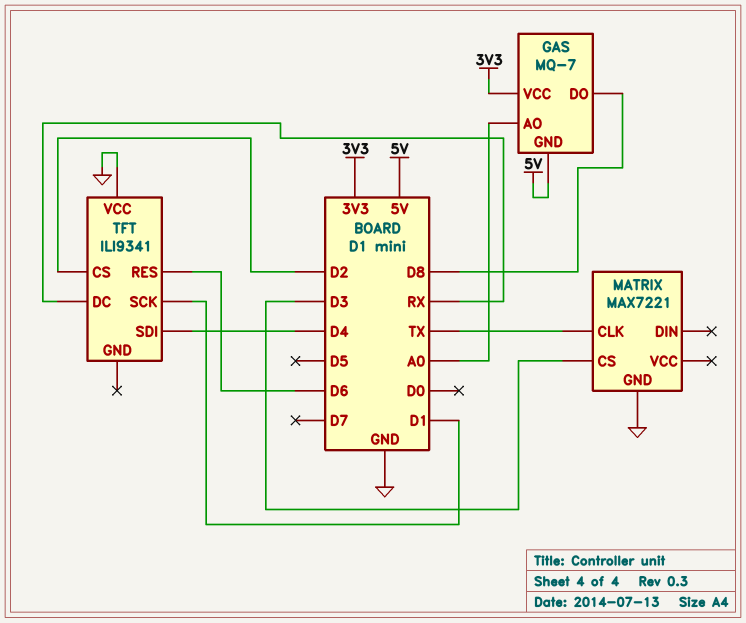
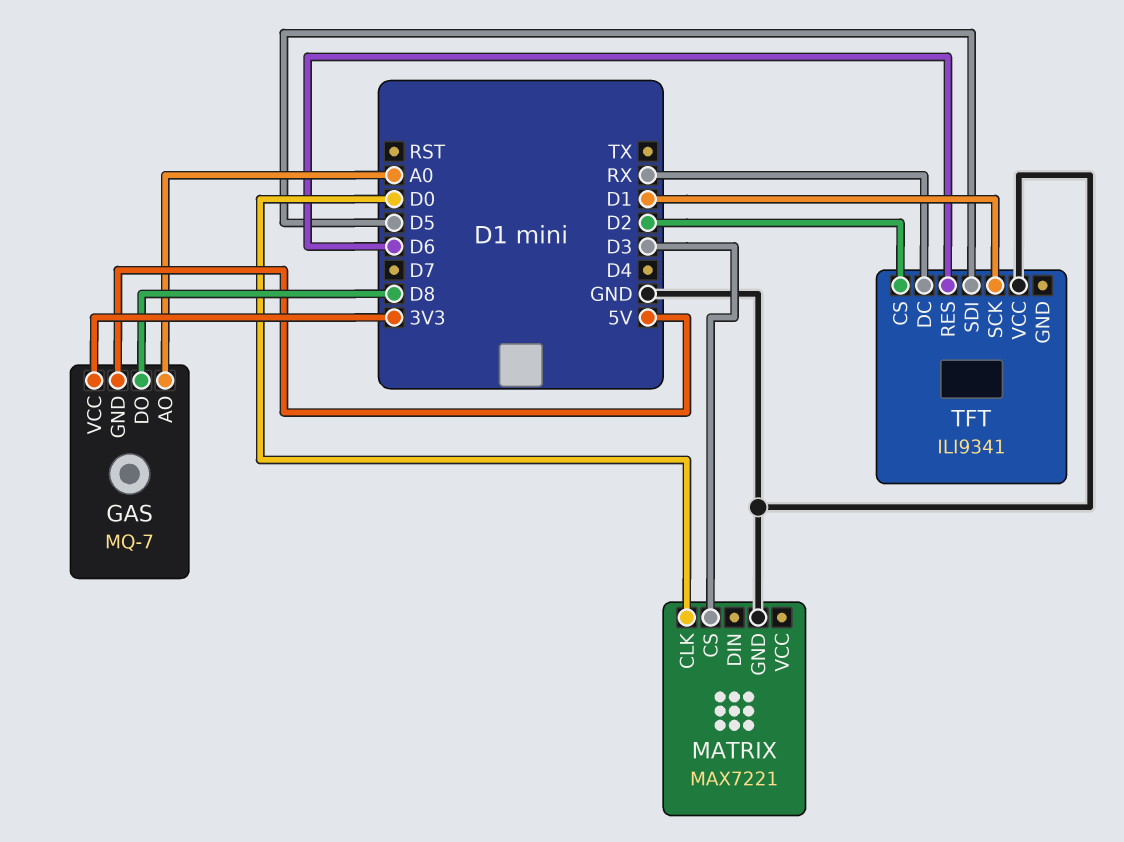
MATRIX pin CLK: TX -> D0
TFT pin SDI: D4 -> D5

